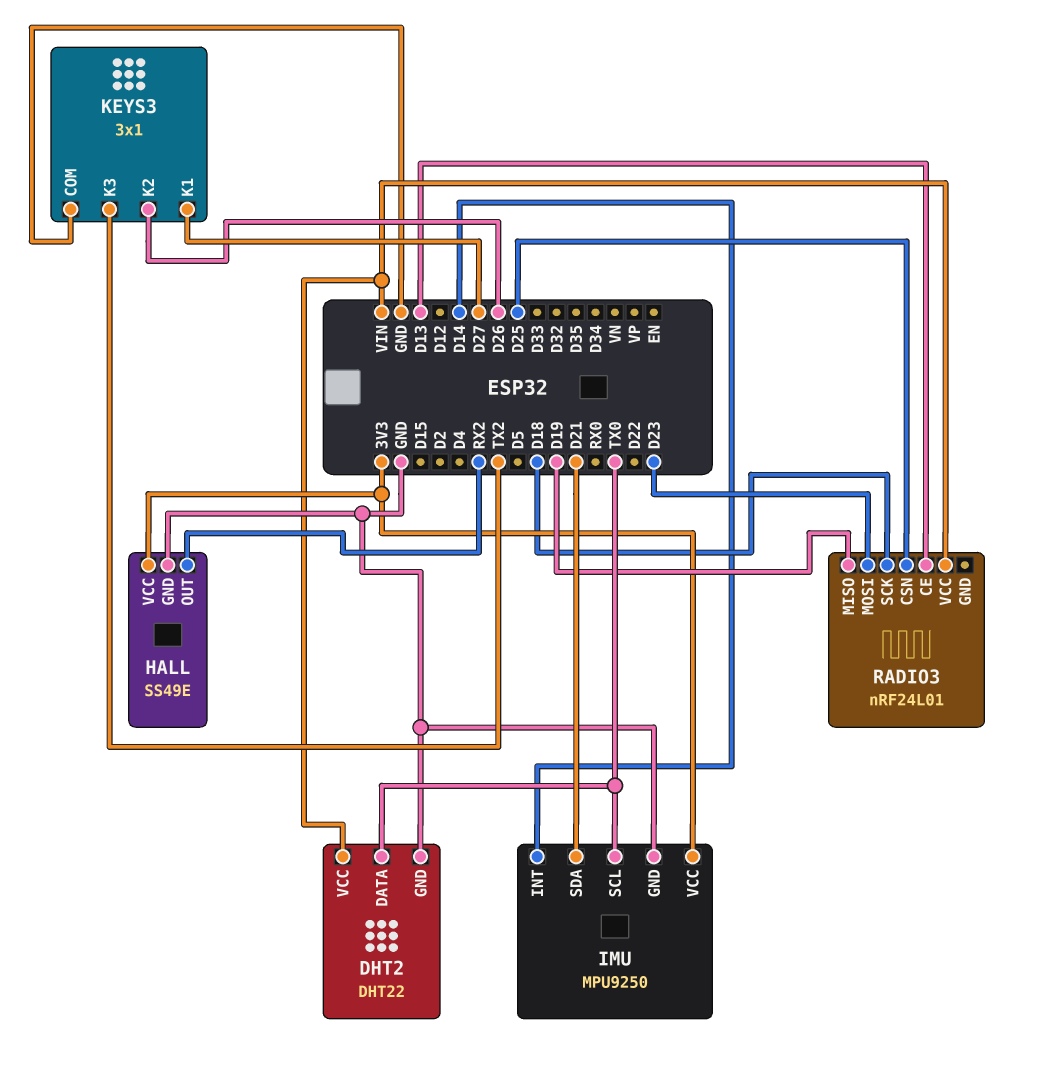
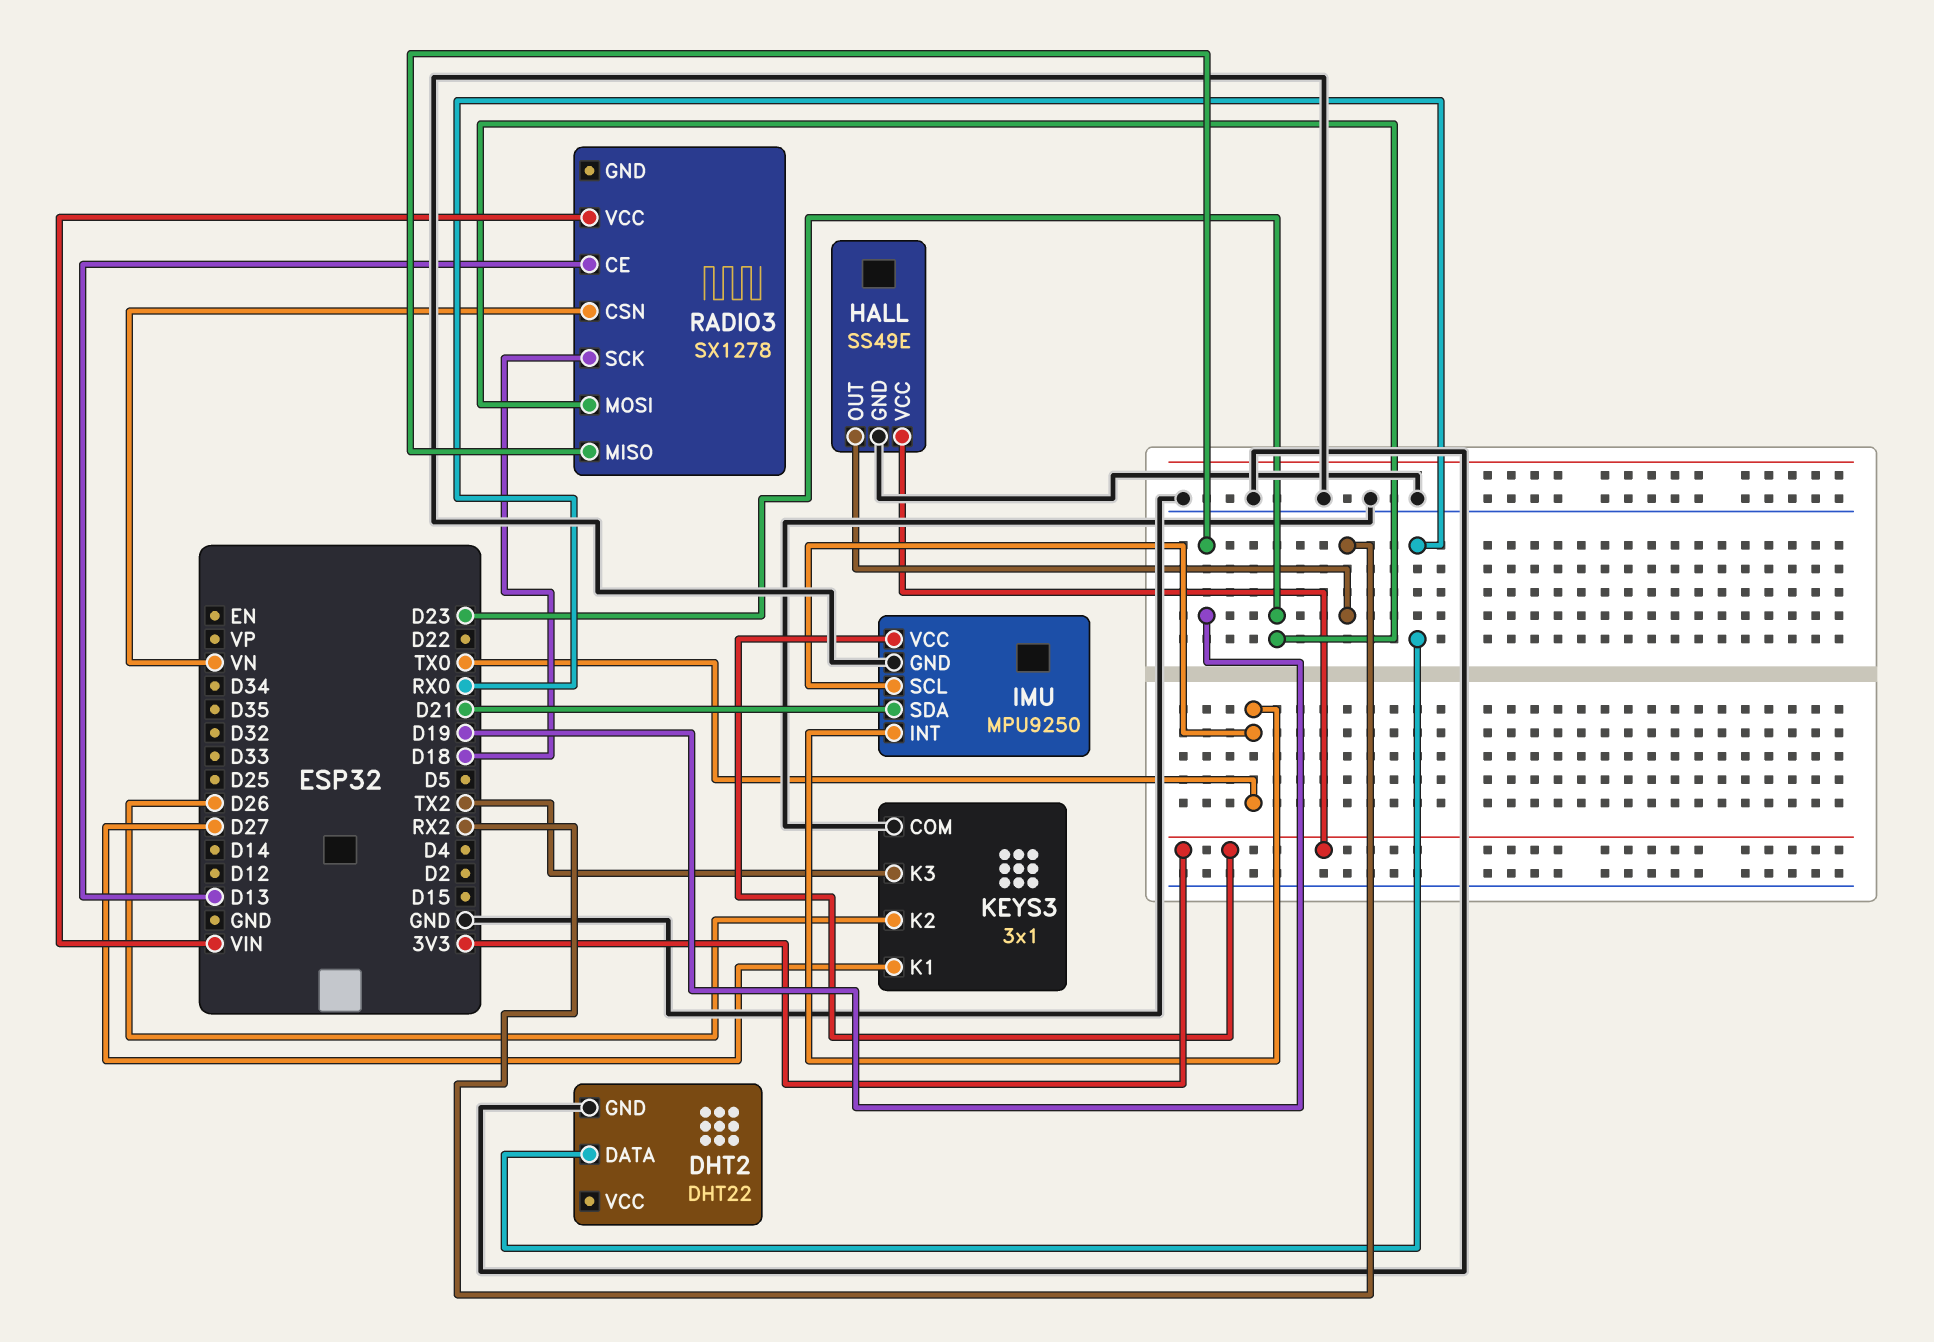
DHT2 pin DATA: TX0 -> RX0
DHT2 pin VCC: VIN -> none
IMU pin INT: D14 -> TX0
RADIO3: nRF24L01 -> SX1278
RADIO3 pin CSN: D25 -> VN

